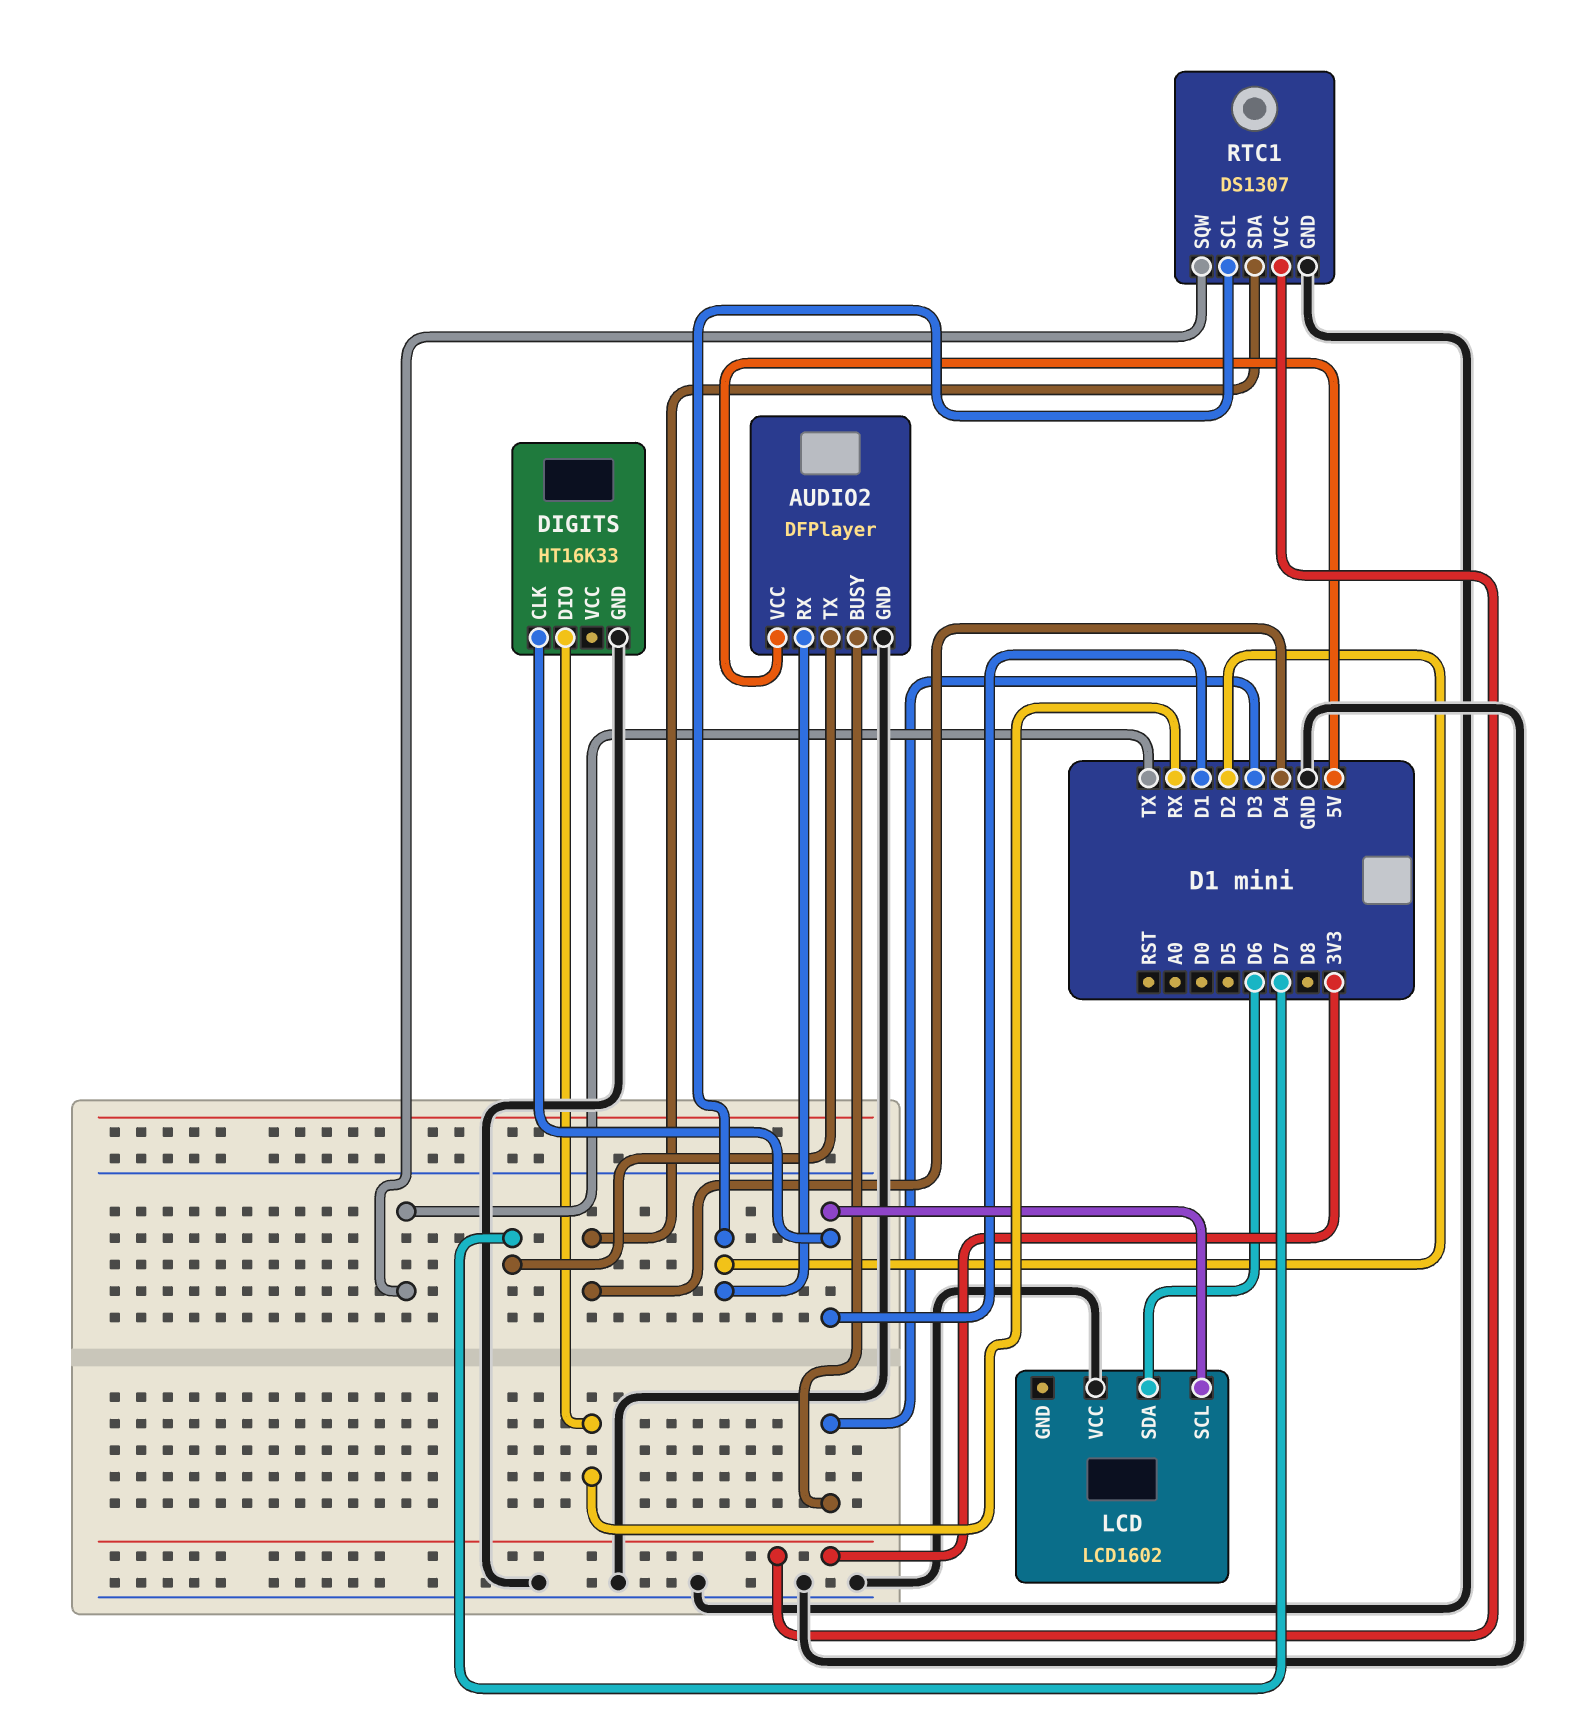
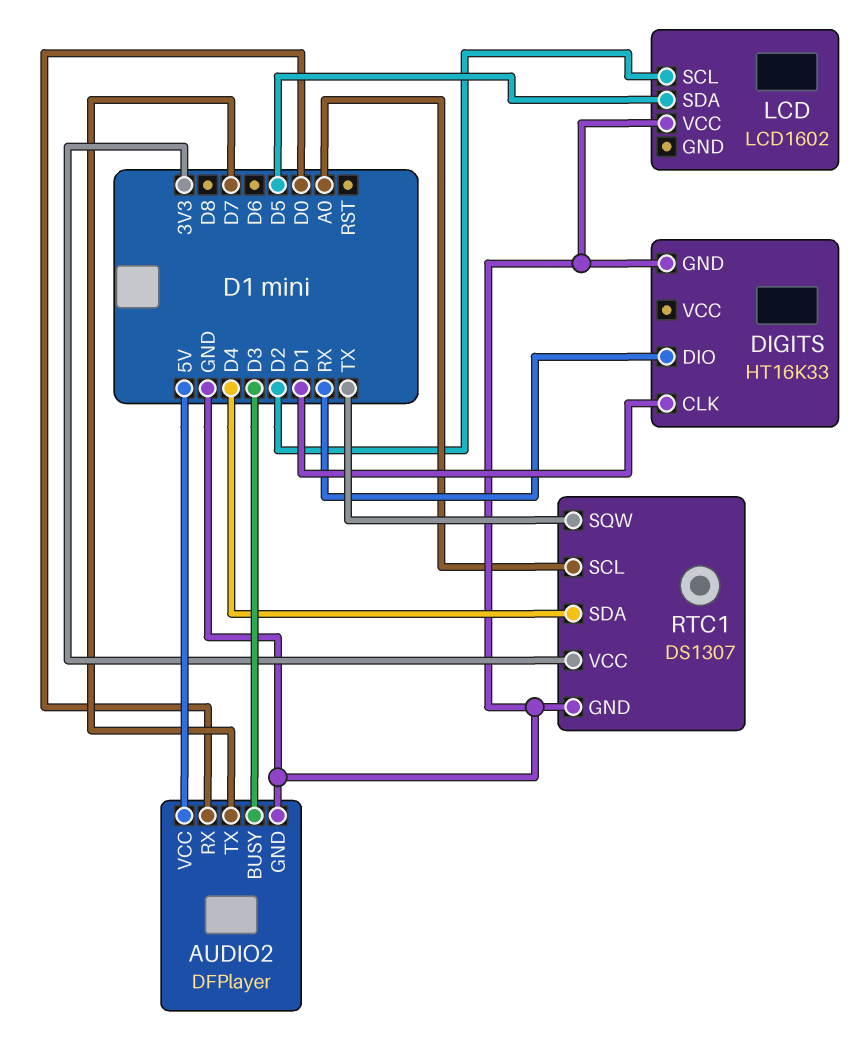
AUDIO2 pin RX: D2 -> D0
LCD pin SCL: D1 -> D2
LCD pin SDA: D6 -> D5
RTC1 pin SCL: D2 -> A0

